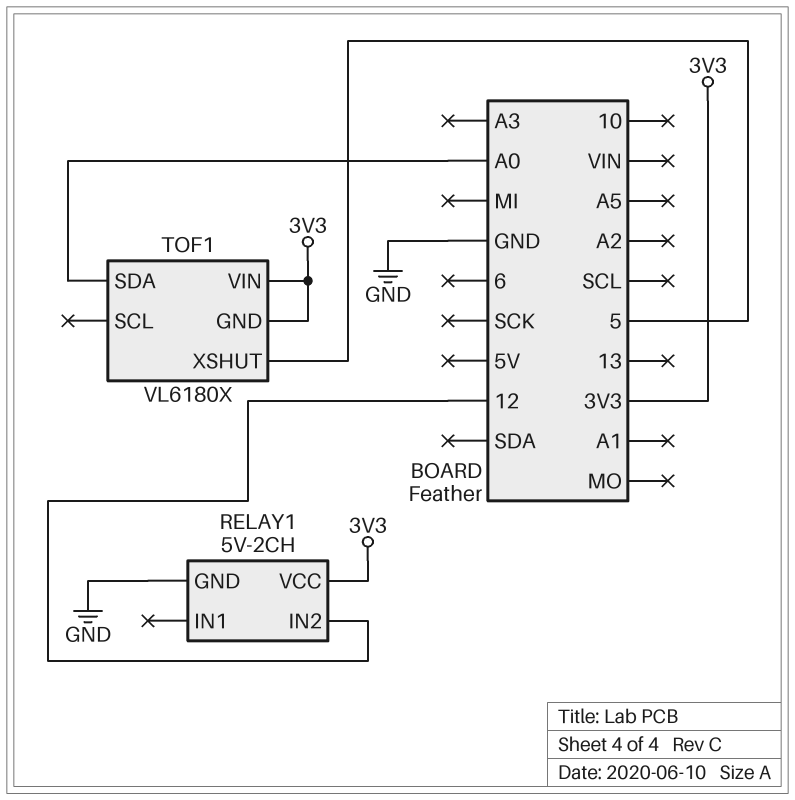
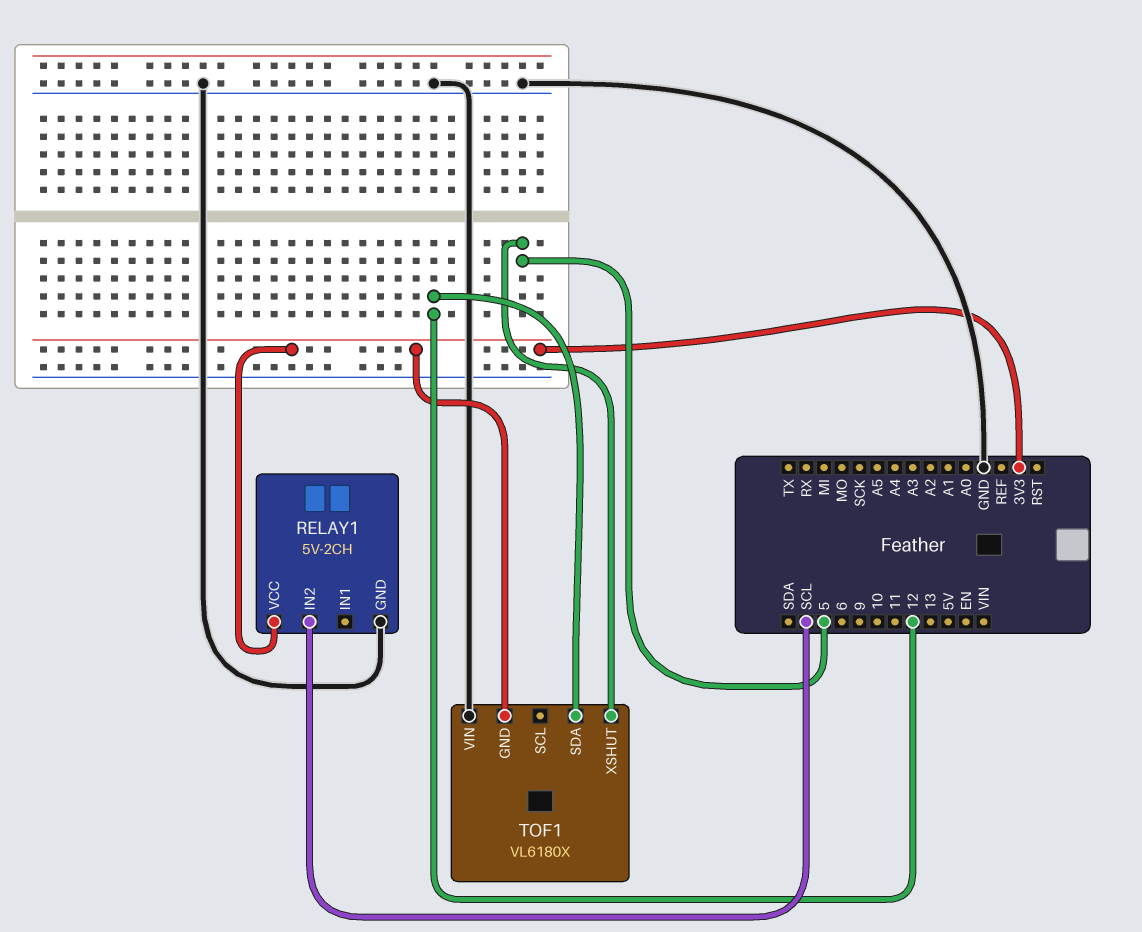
RELAY1 pin IN2: 12 -> SCL
TOF1 pin SDA: A0 -> 12
TOF1 pin VIN: 3V3 -> GND

